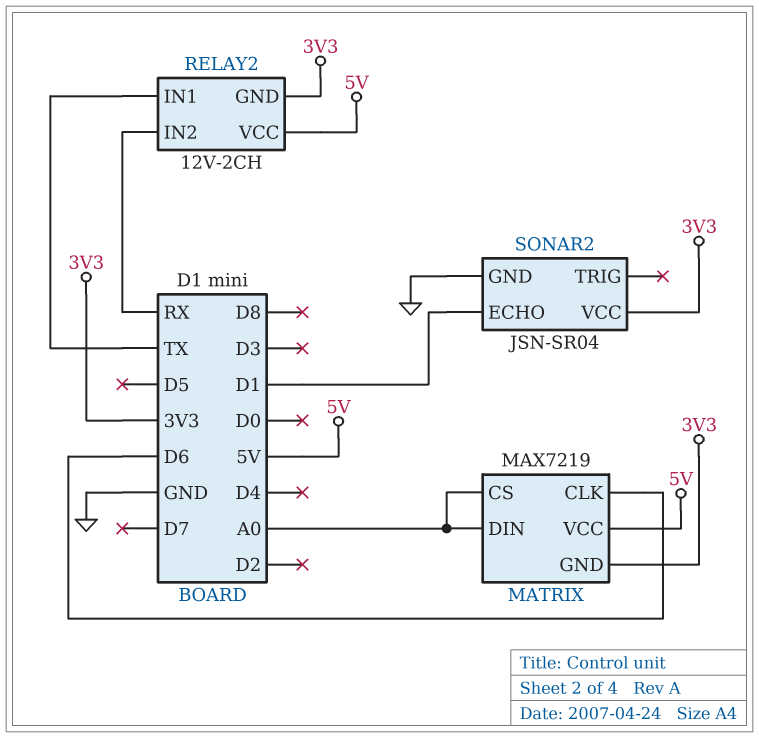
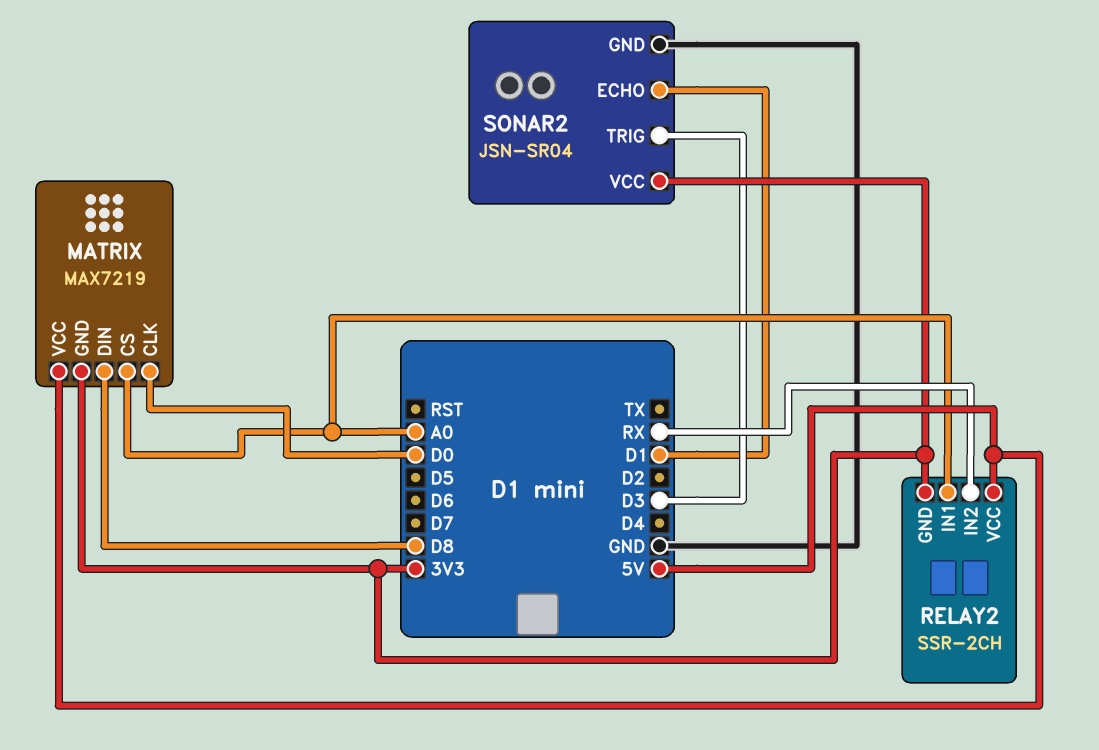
MATRIX pin CLK: D6 -> D0
MATRIX pin DIN: A0 -> D8
RELAY2: 12V-2CH -> SSR-2CH
RELAY2 pin IN1: TX -> A0
SONAR2 pin TRIG: none -> D3

